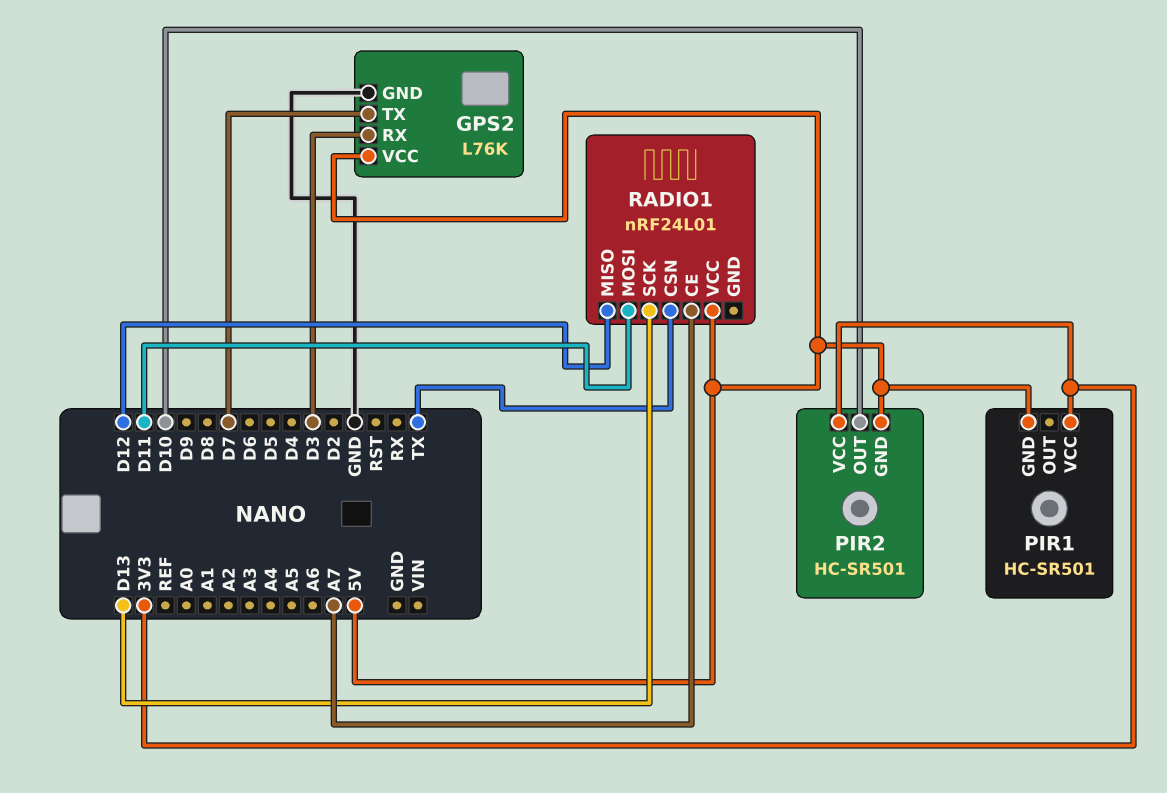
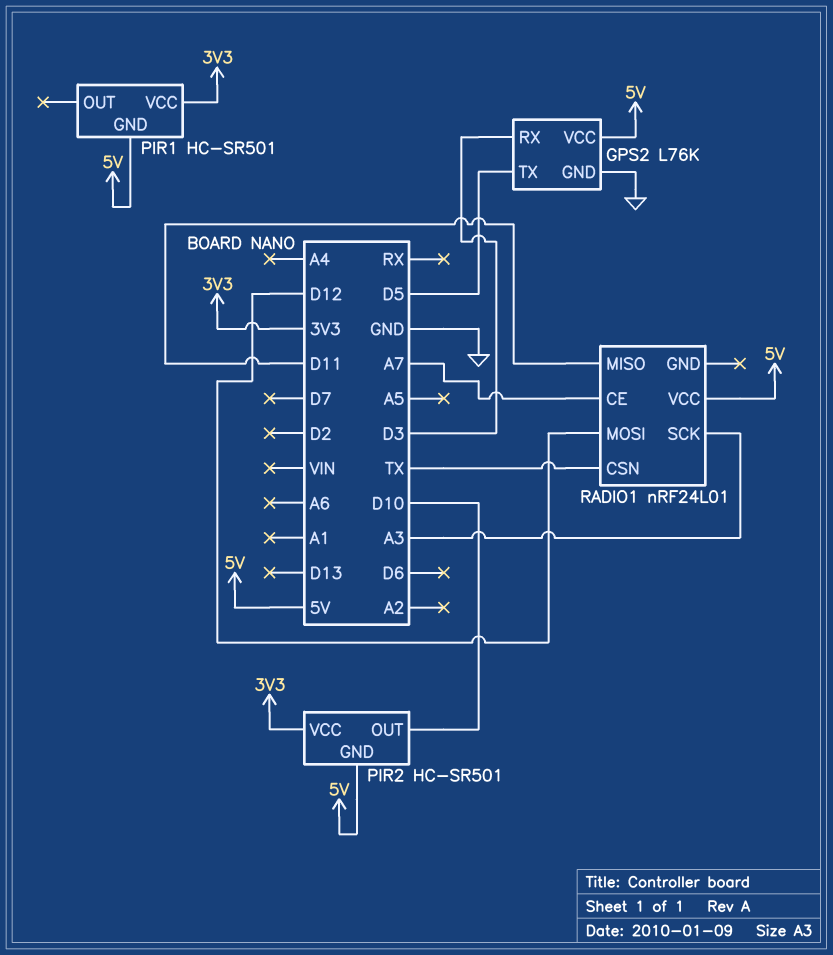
GPS2 pin TX: D7 -> D5
RADIO1 pin MISO: D12 -> D11
RADIO1 pin MOSI: D11 -> D12
RADIO1 pin SCK: D13 -> A3

